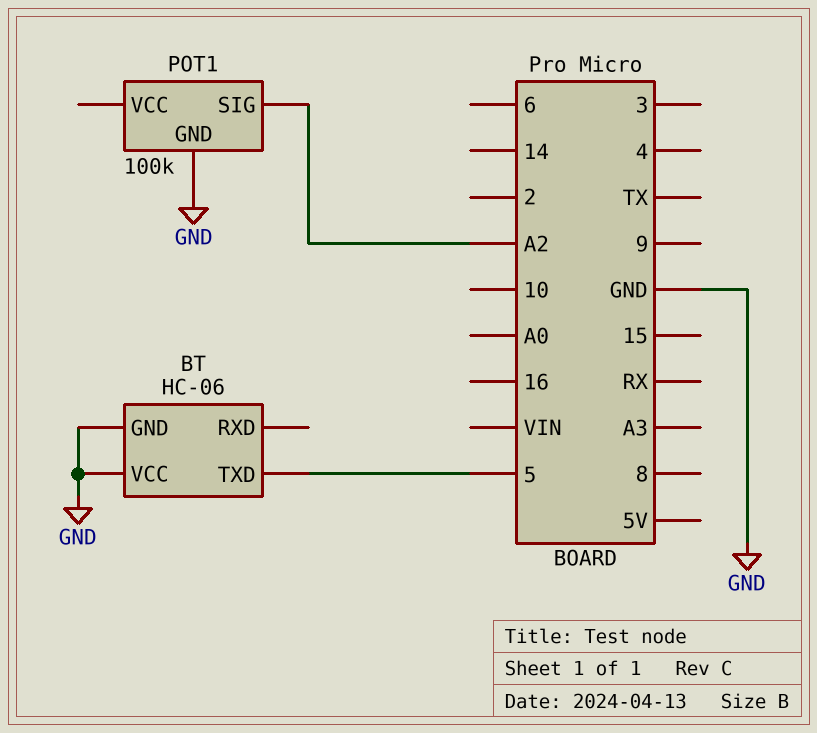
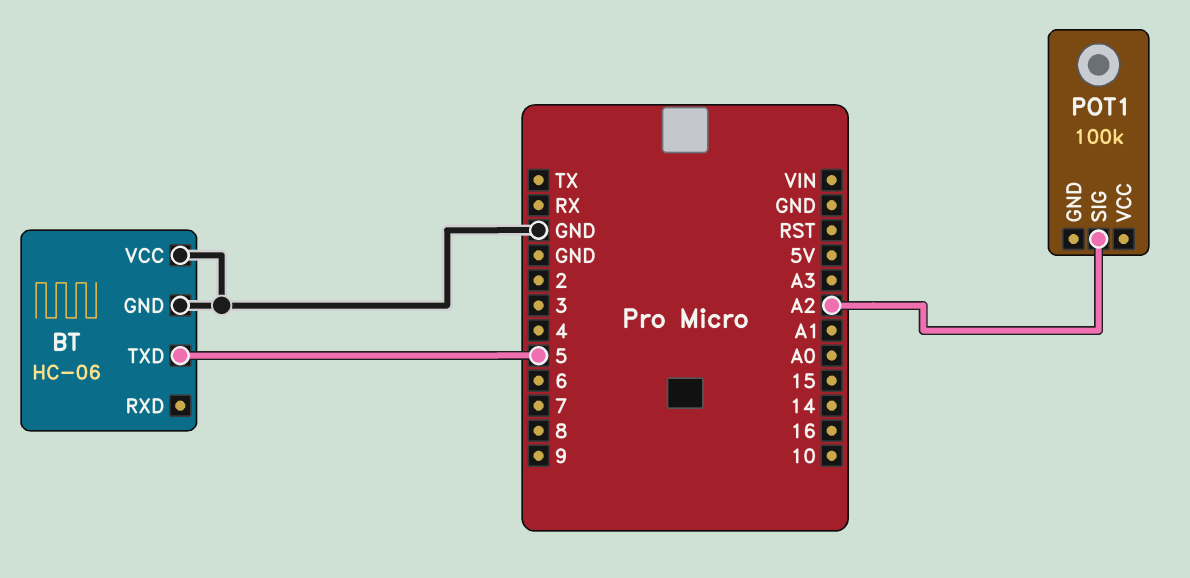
POT1 pin GND: GND -> none

